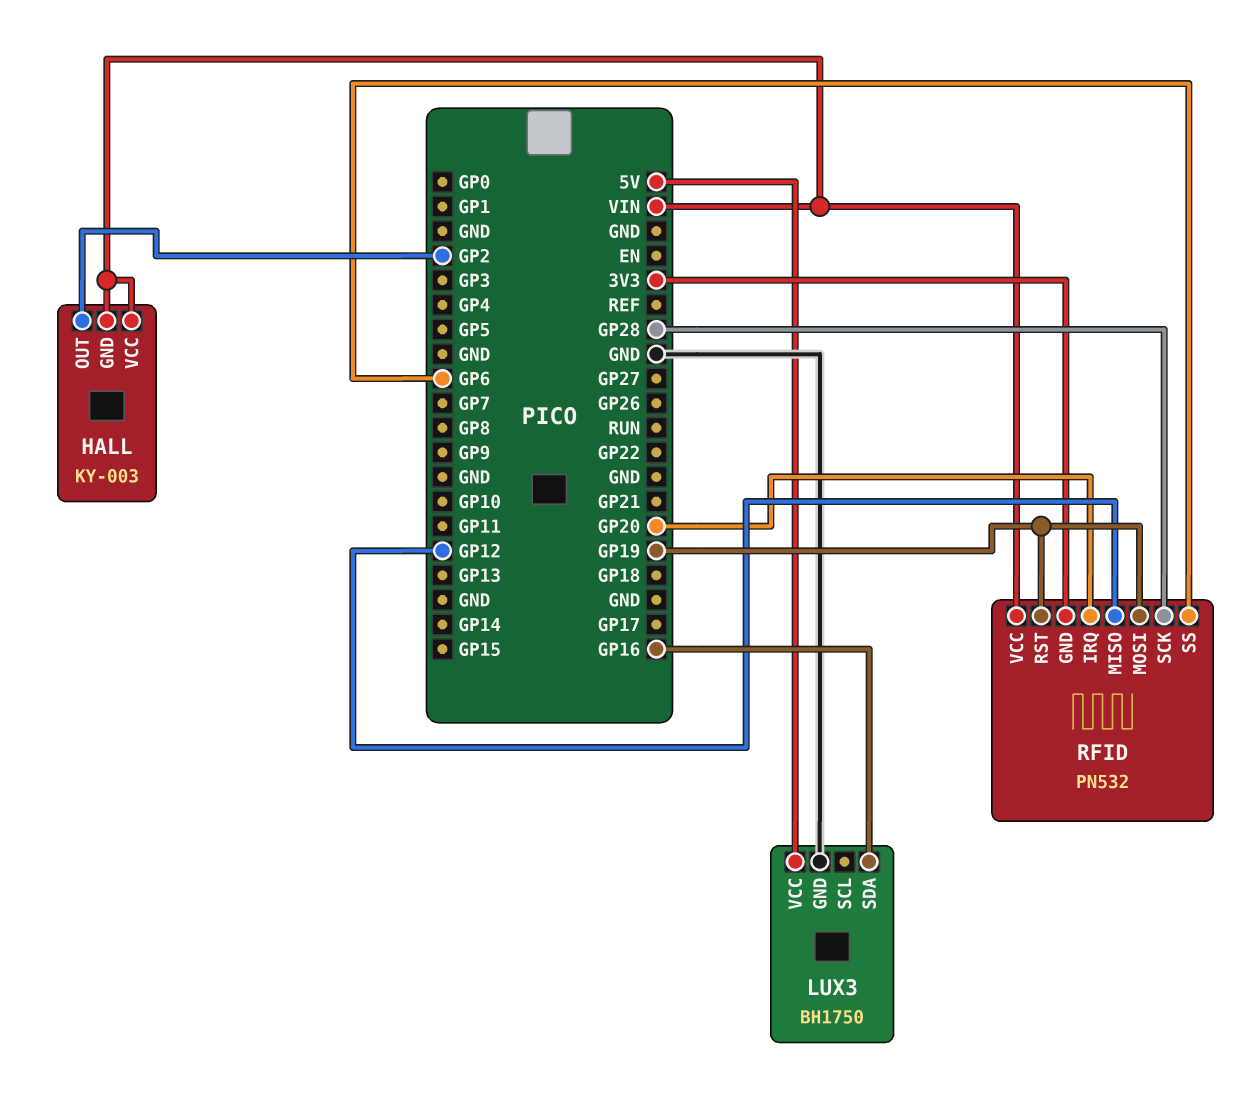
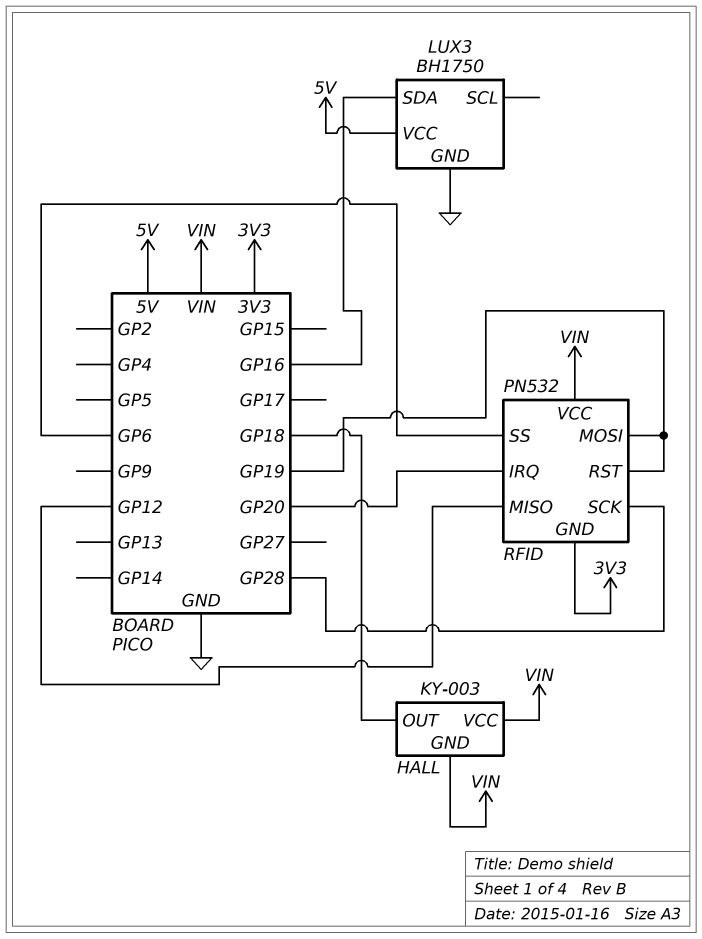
HALL pin OUT: GP2 -> GP18

